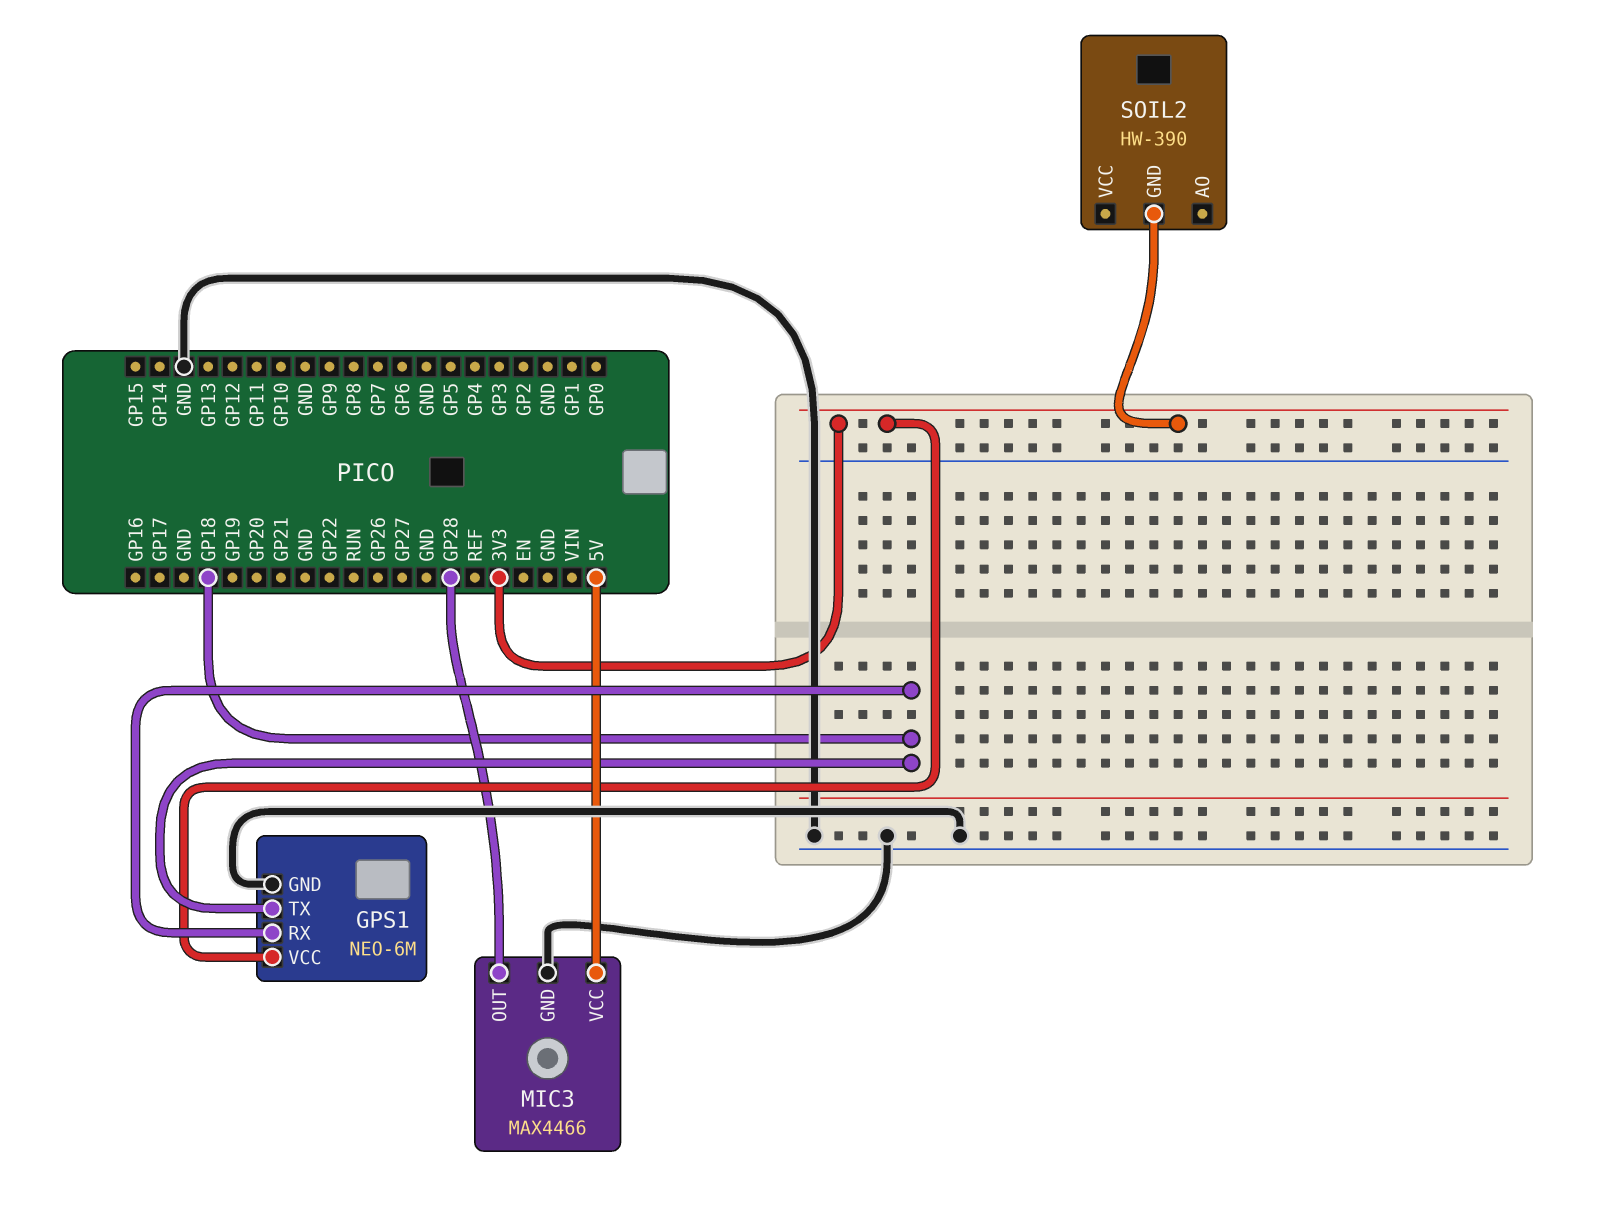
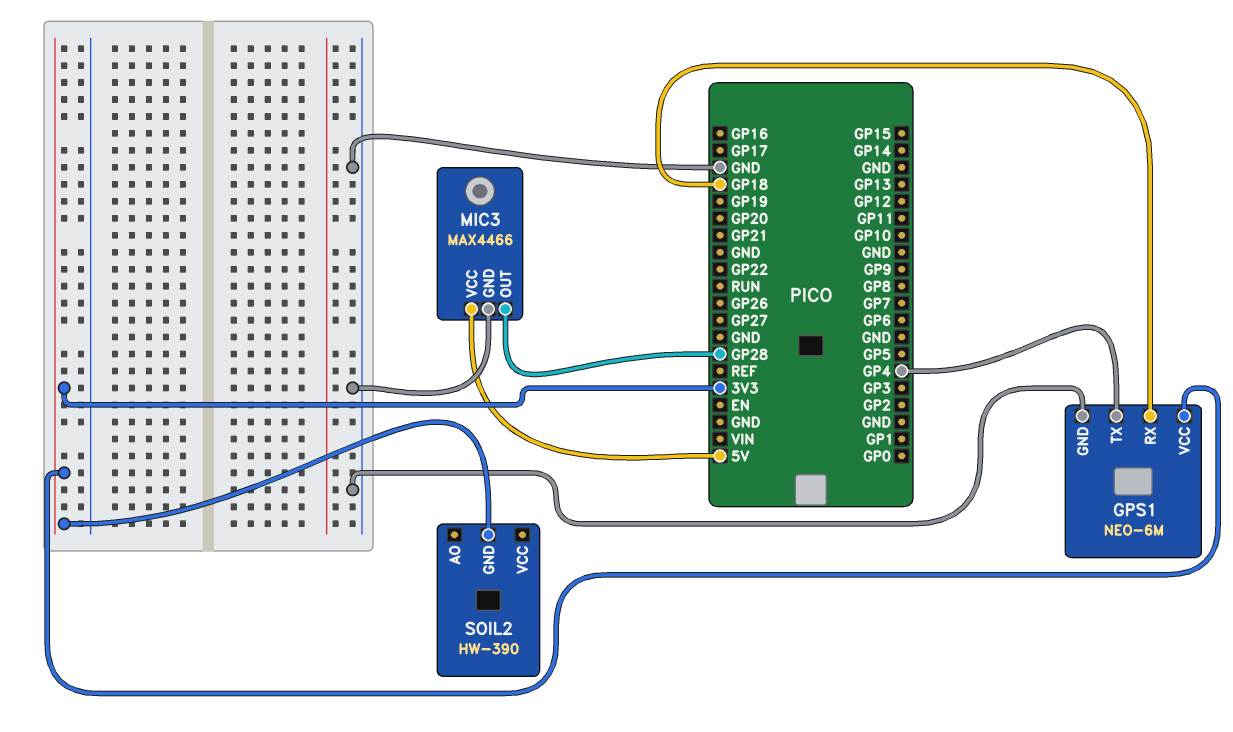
GPS1 pin TX: GP18 -> GP4

